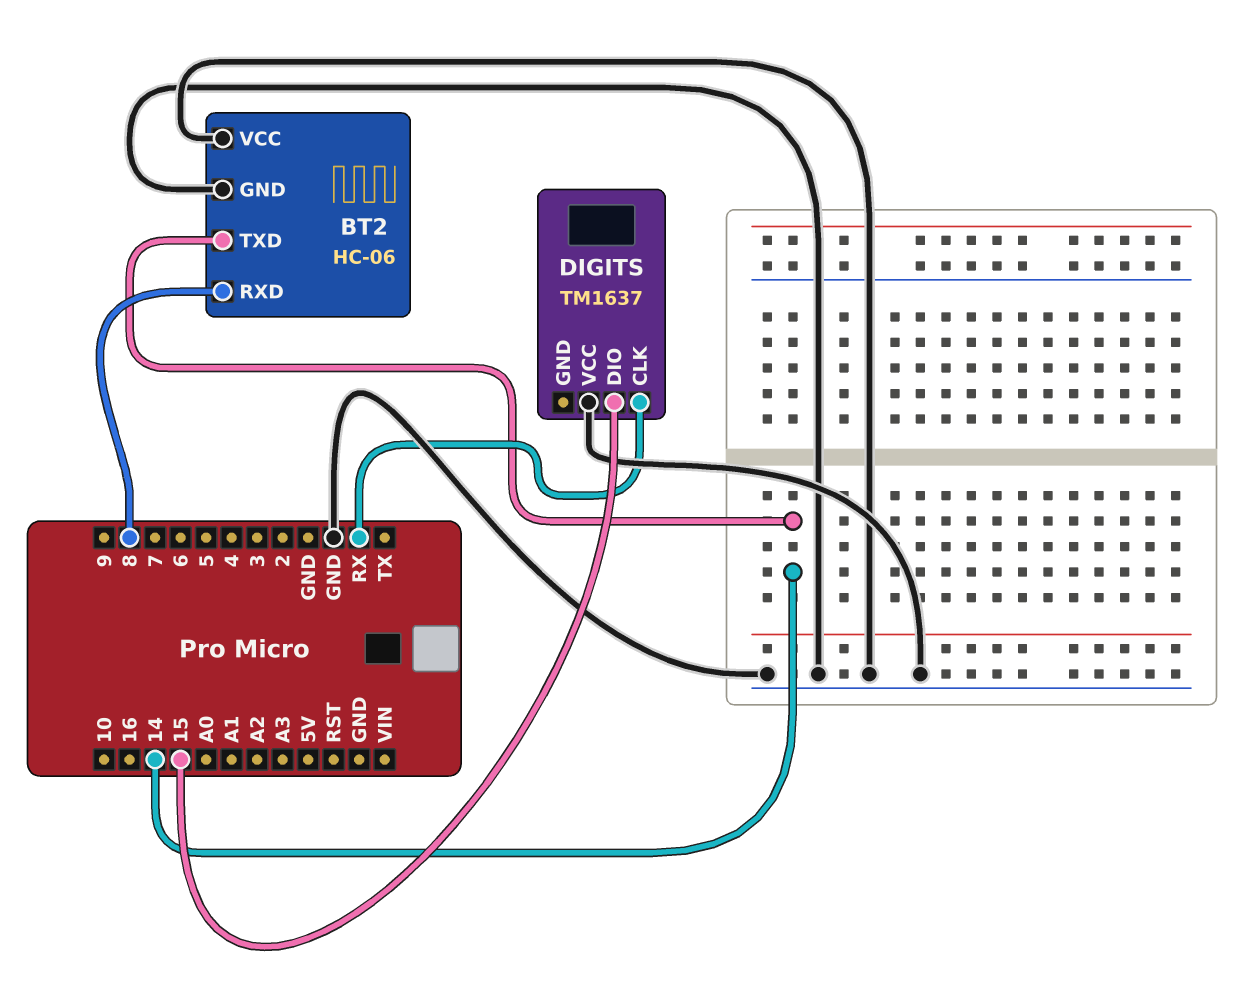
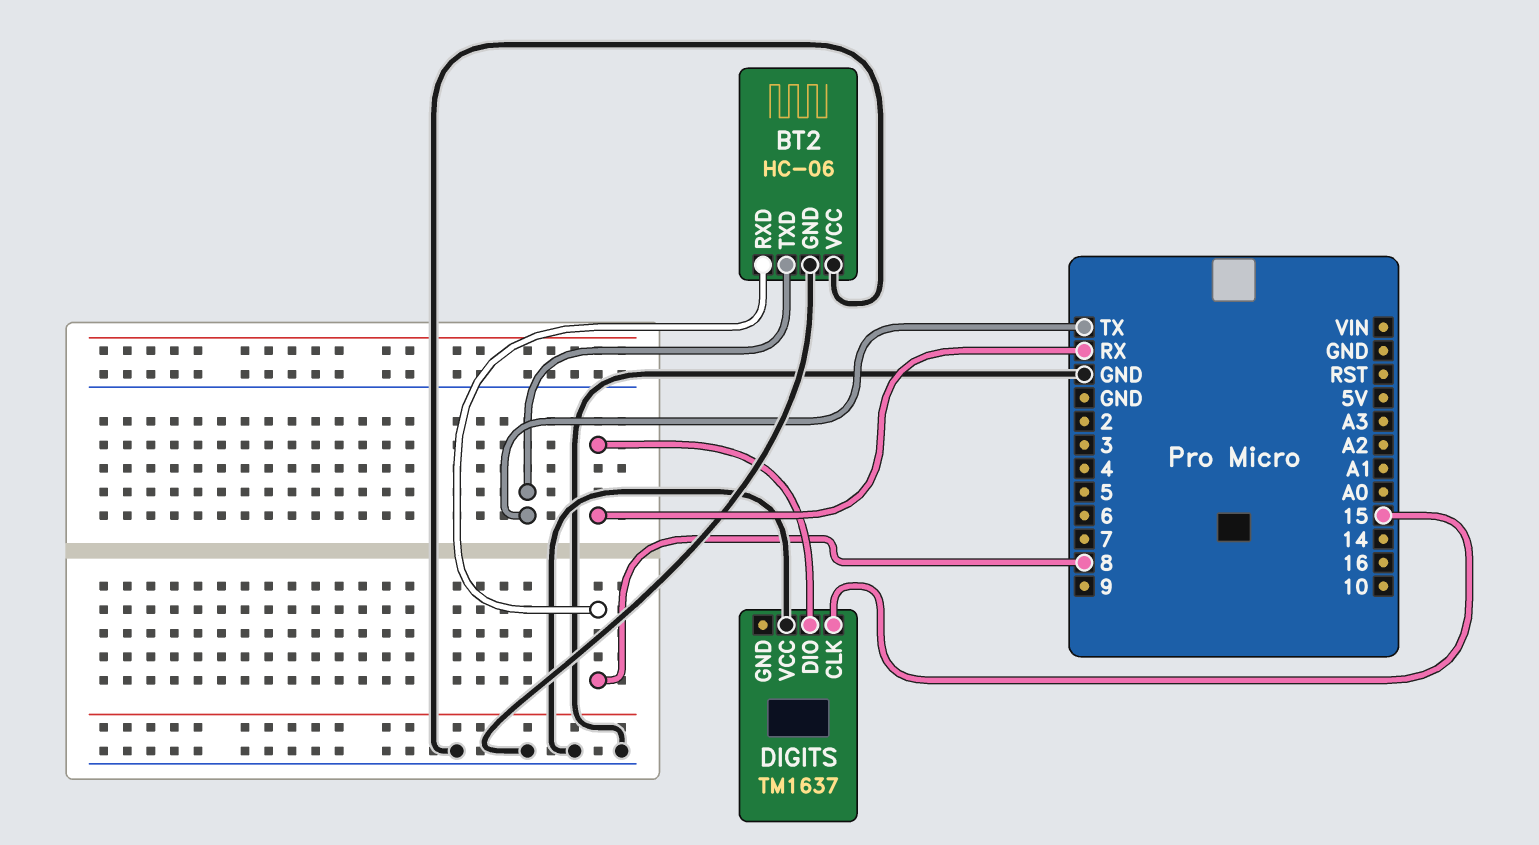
BT2 pin TXD: 14 -> TX
DIGITS pin CLK: RX -> 15
DIGITS pin DIO: 15 -> RX

